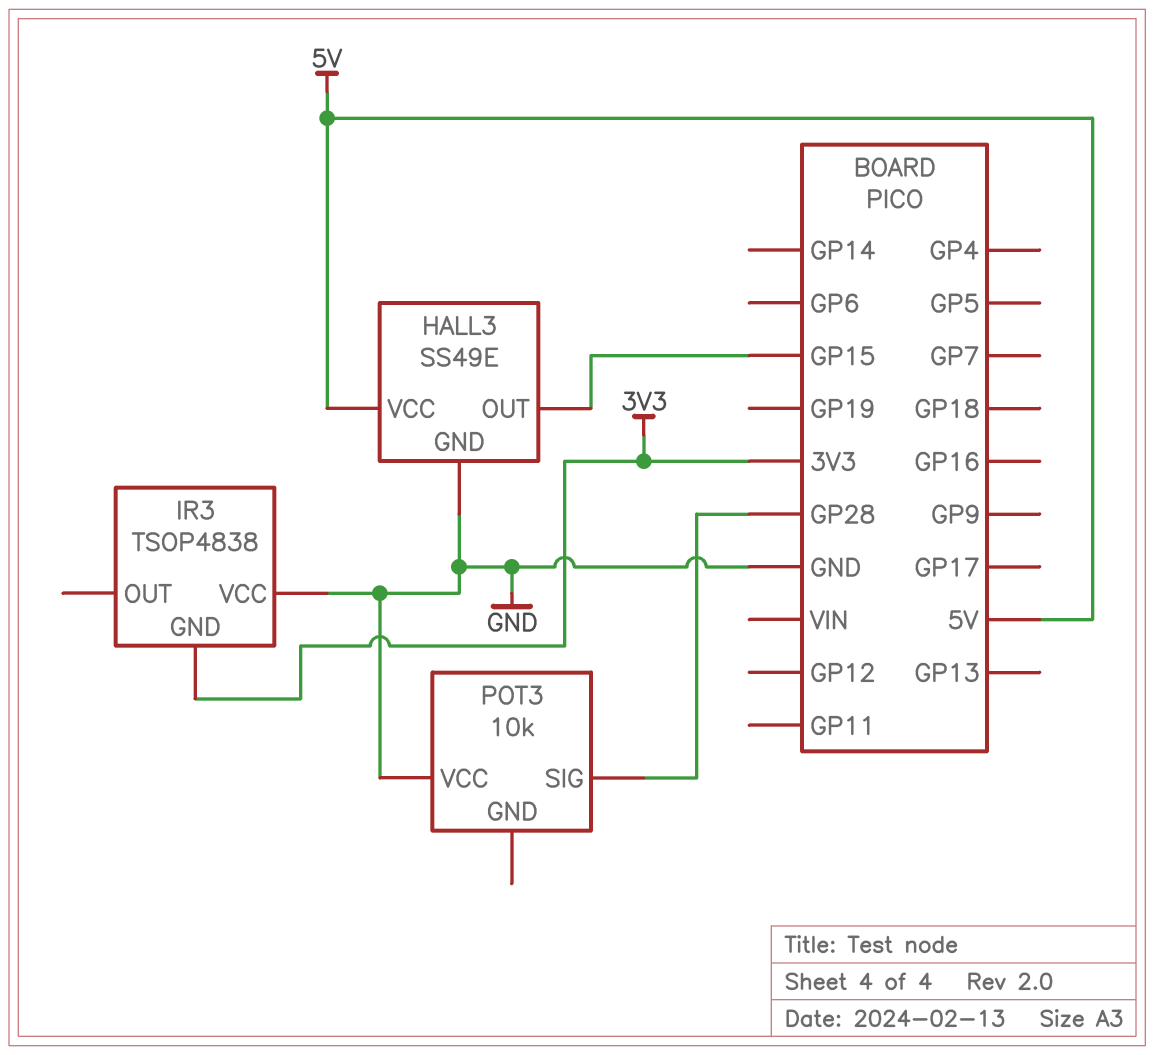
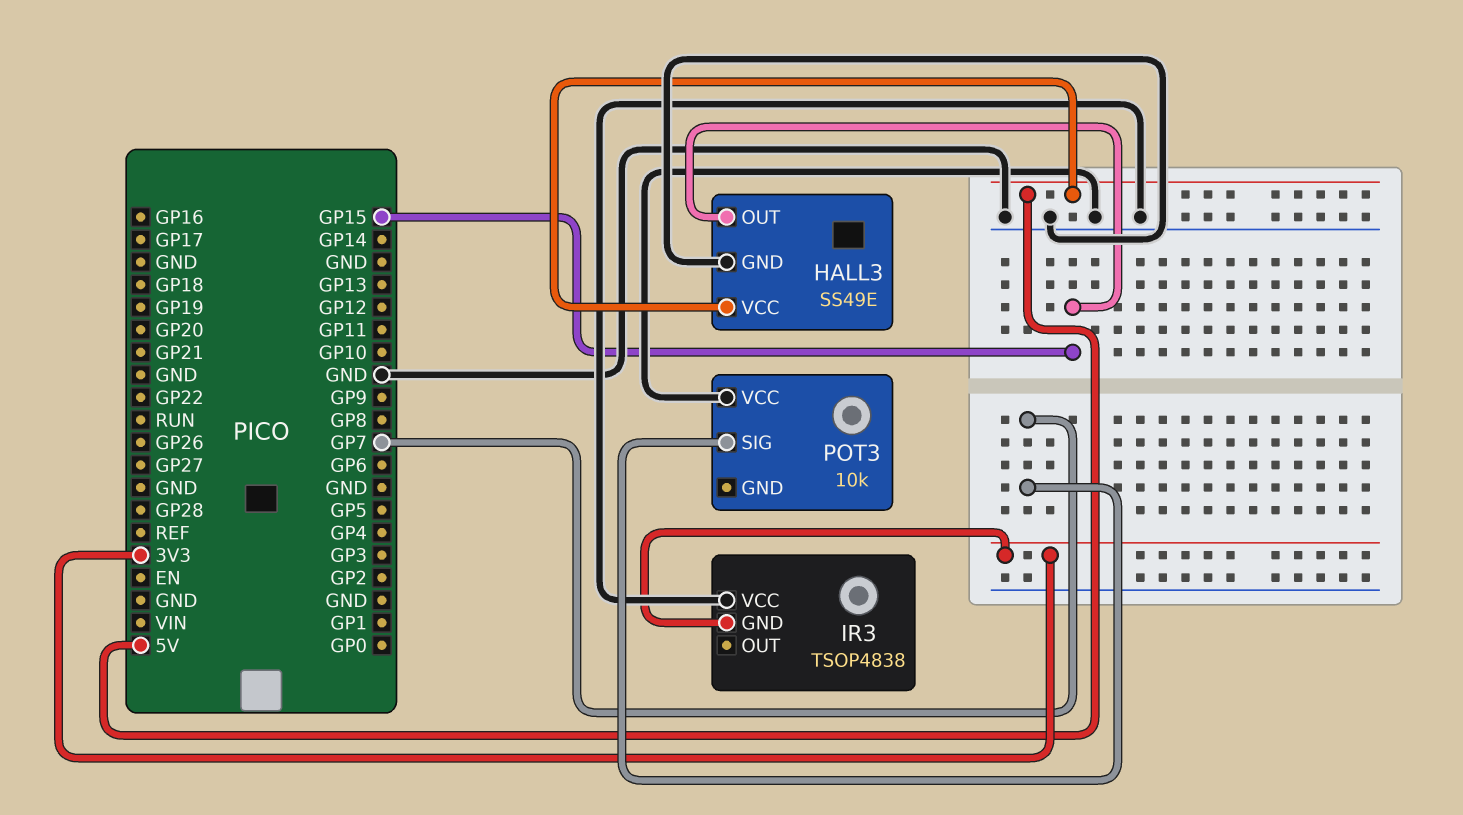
POT3 pin SIG: GP28 -> GP7

